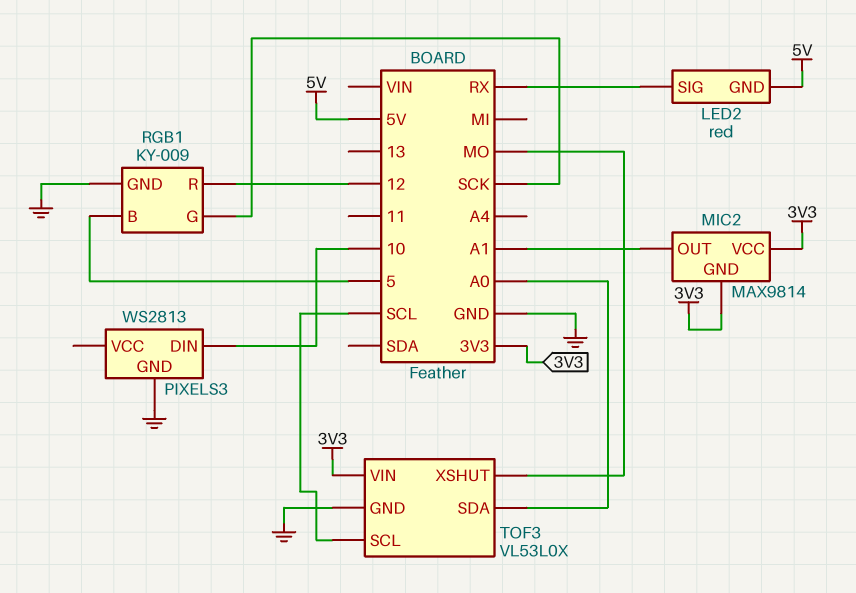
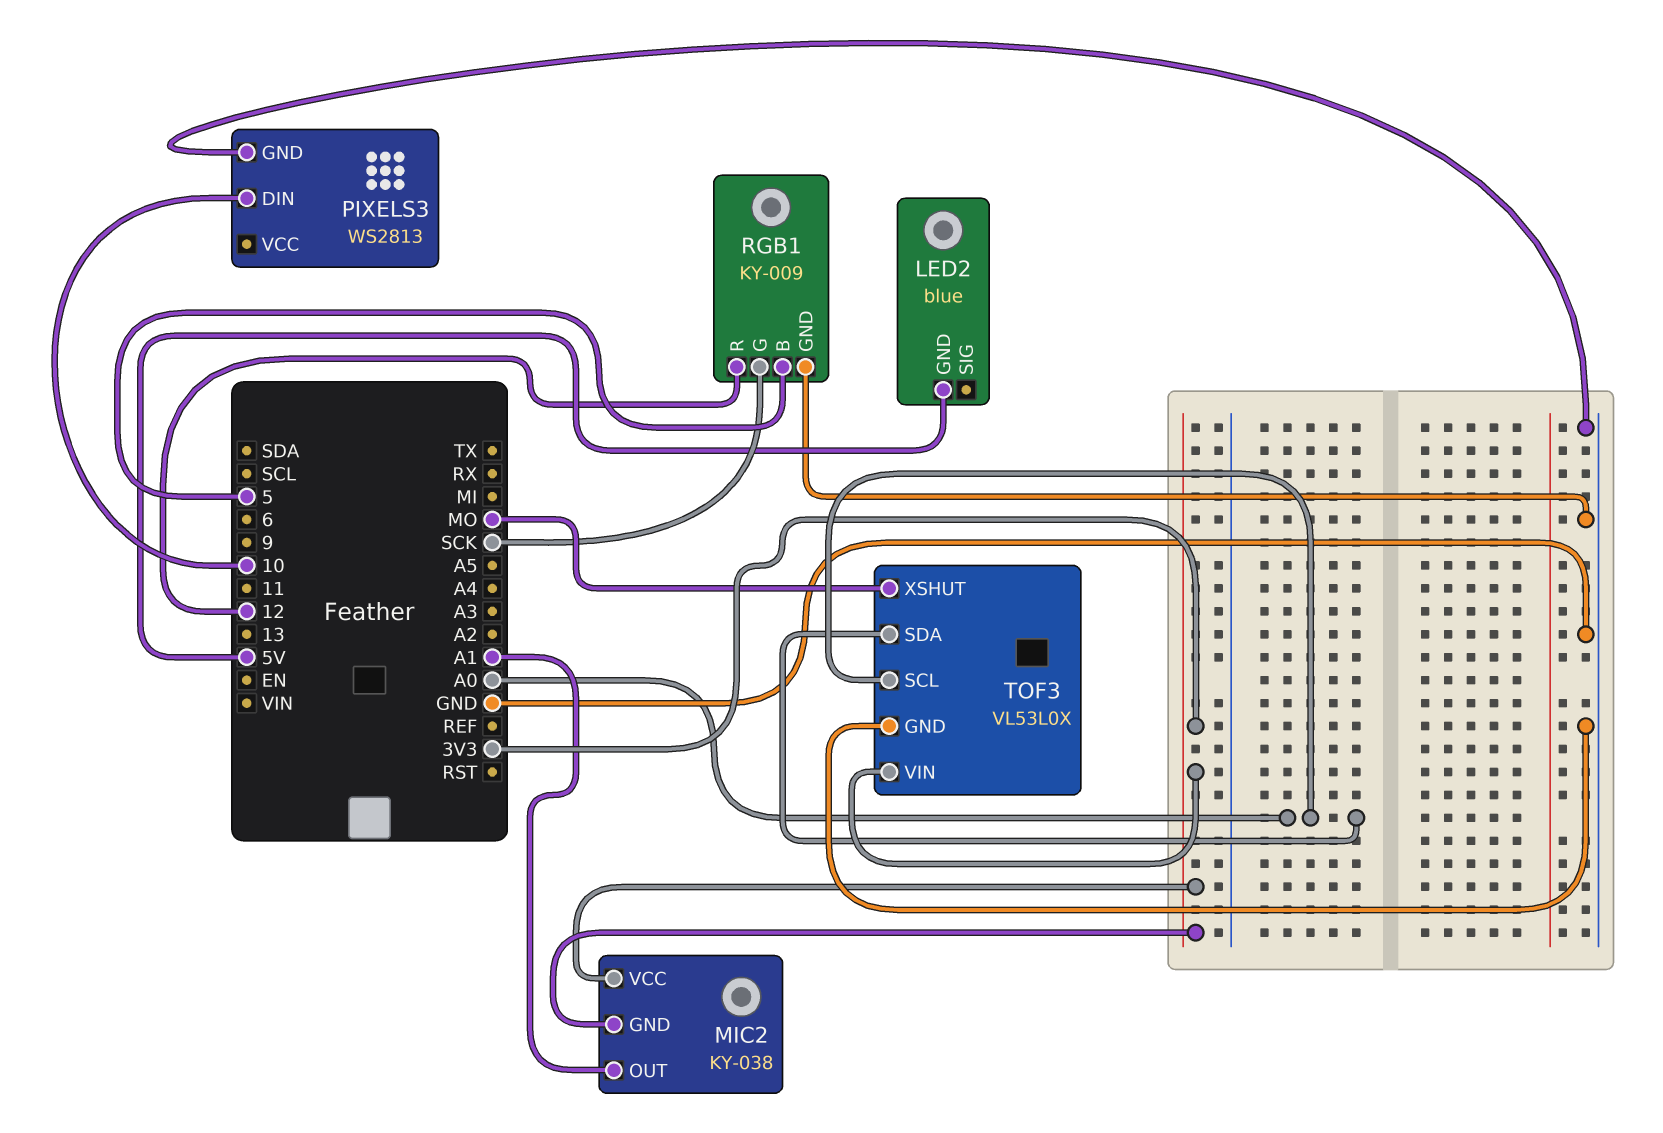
LED2: red -> blue
LED2 pin SIG: RX -> none
MIC2: MAX9814 -> KY-038
TOF3 pin SCL: SCL -> A0

